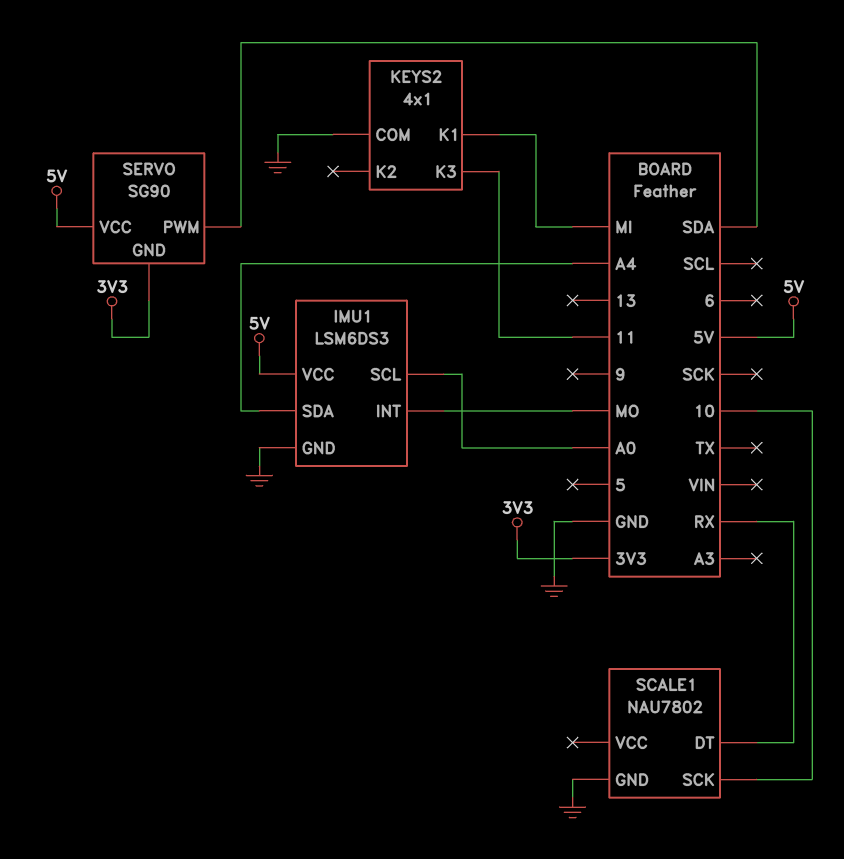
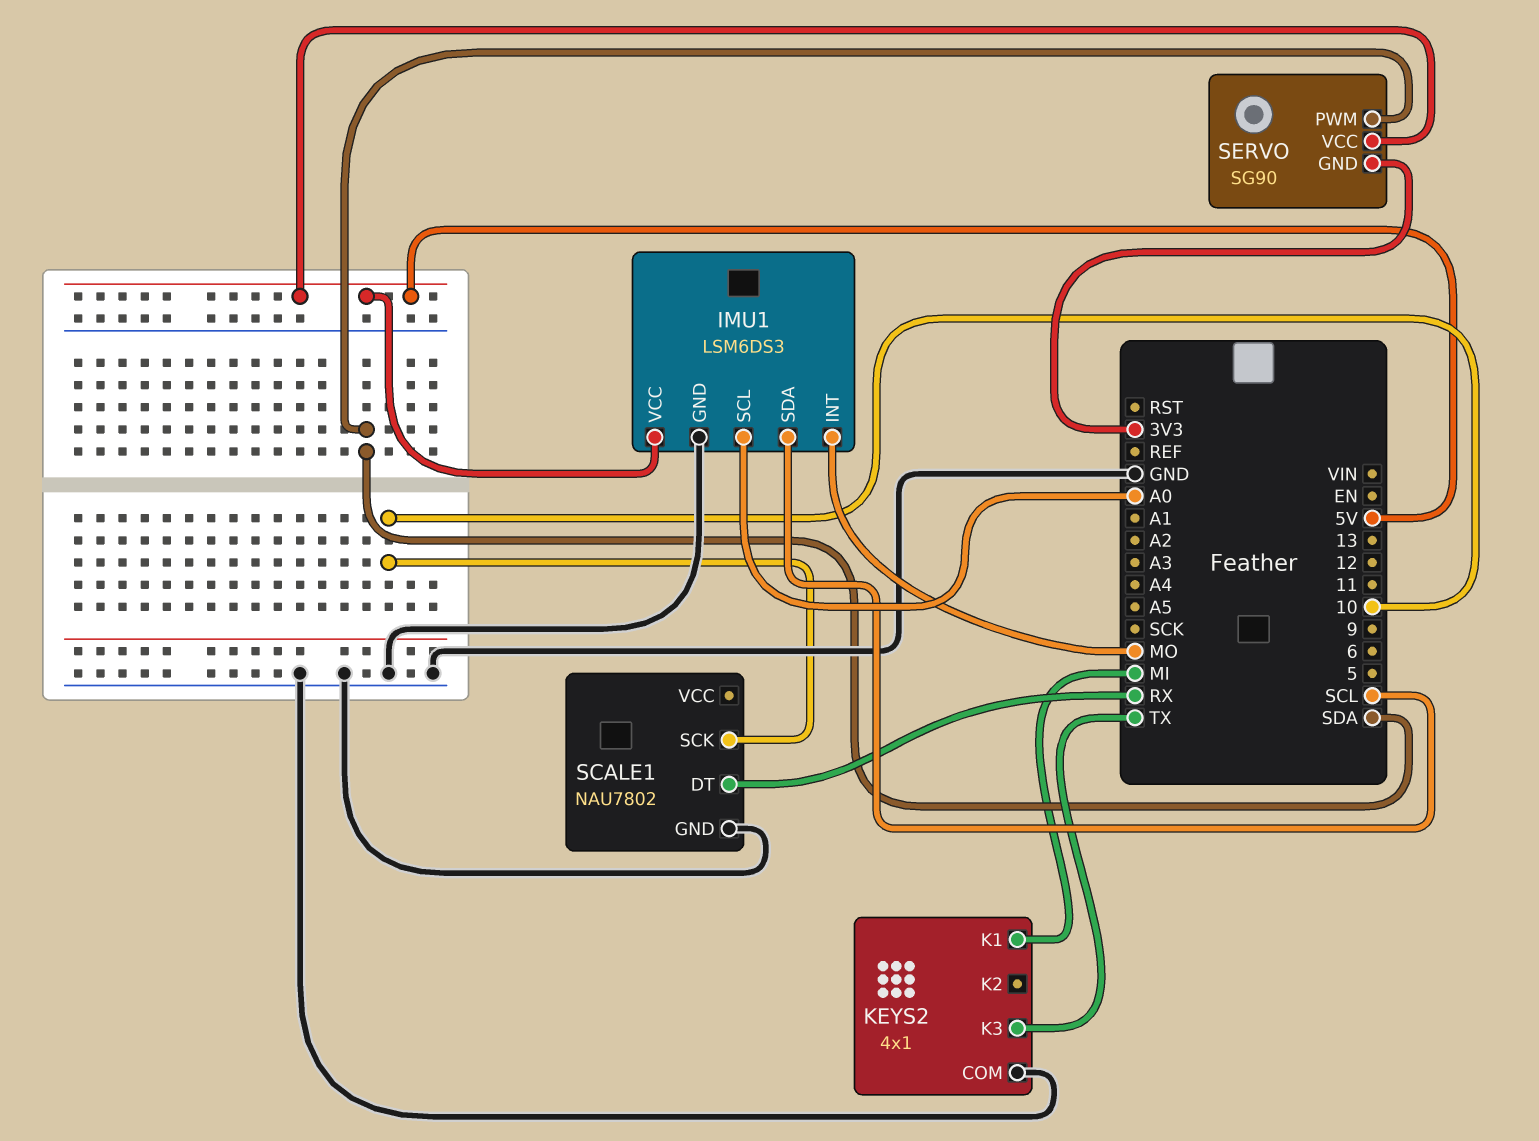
IMU1 pin SDA: A4 -> SCL
KEYS2 pin K3: 11 -> TX

